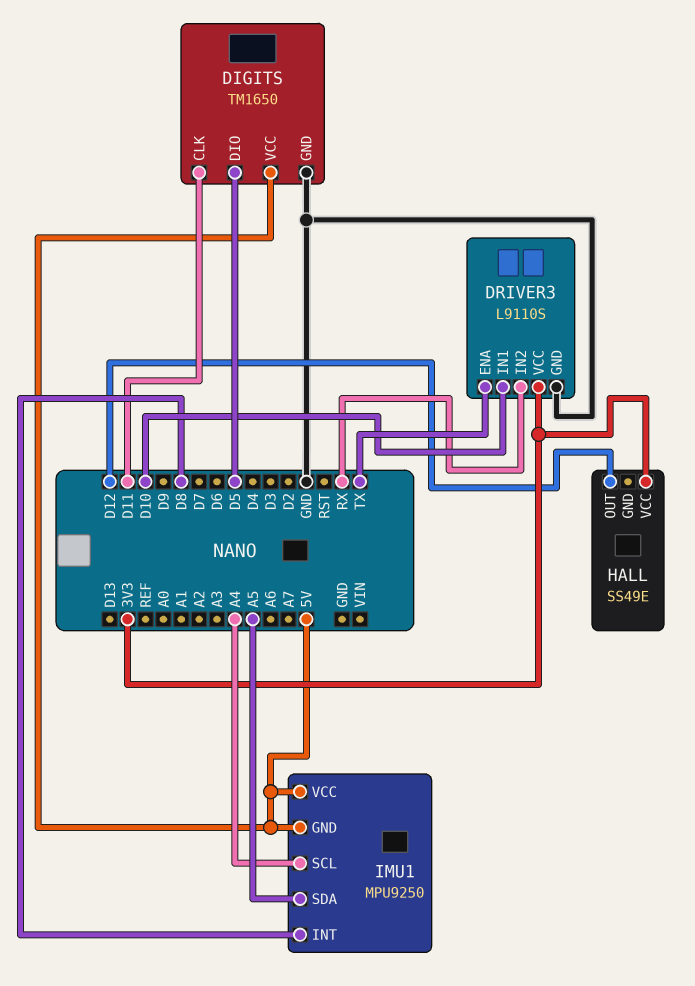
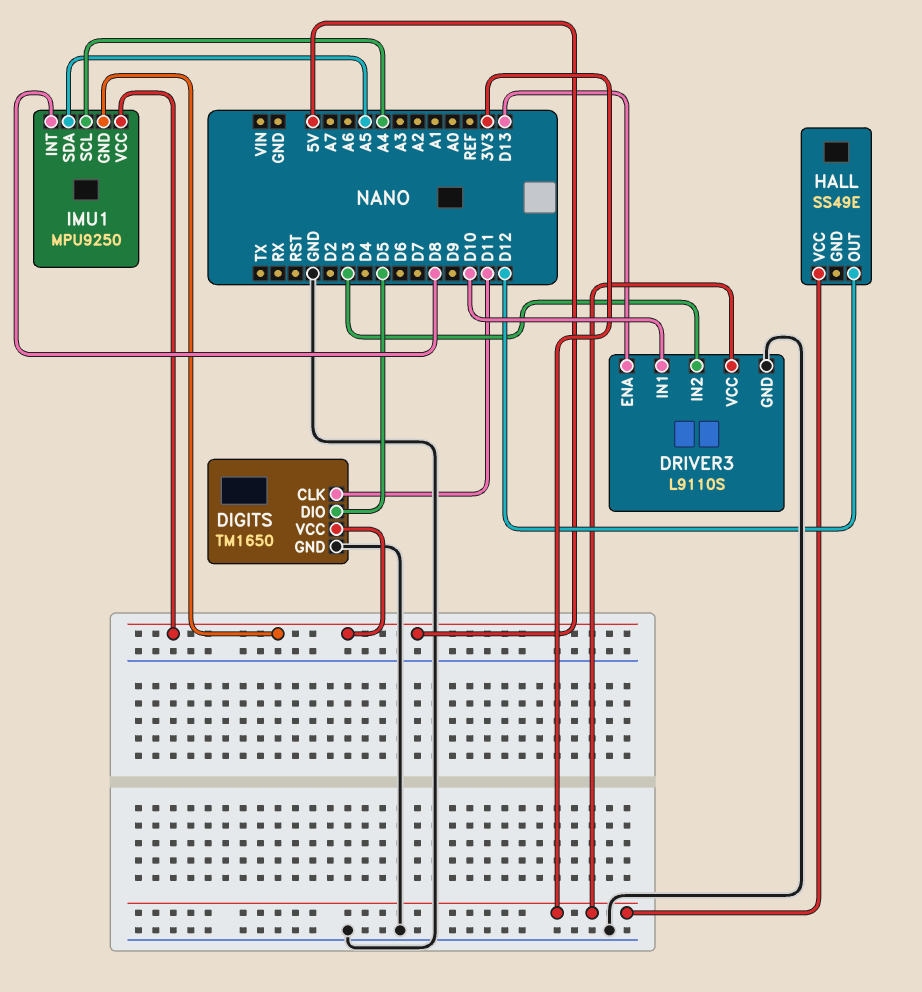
DRIVER3 pin ENA: TX -> D13
DRIVER3 pin IN2: RX -> D3

